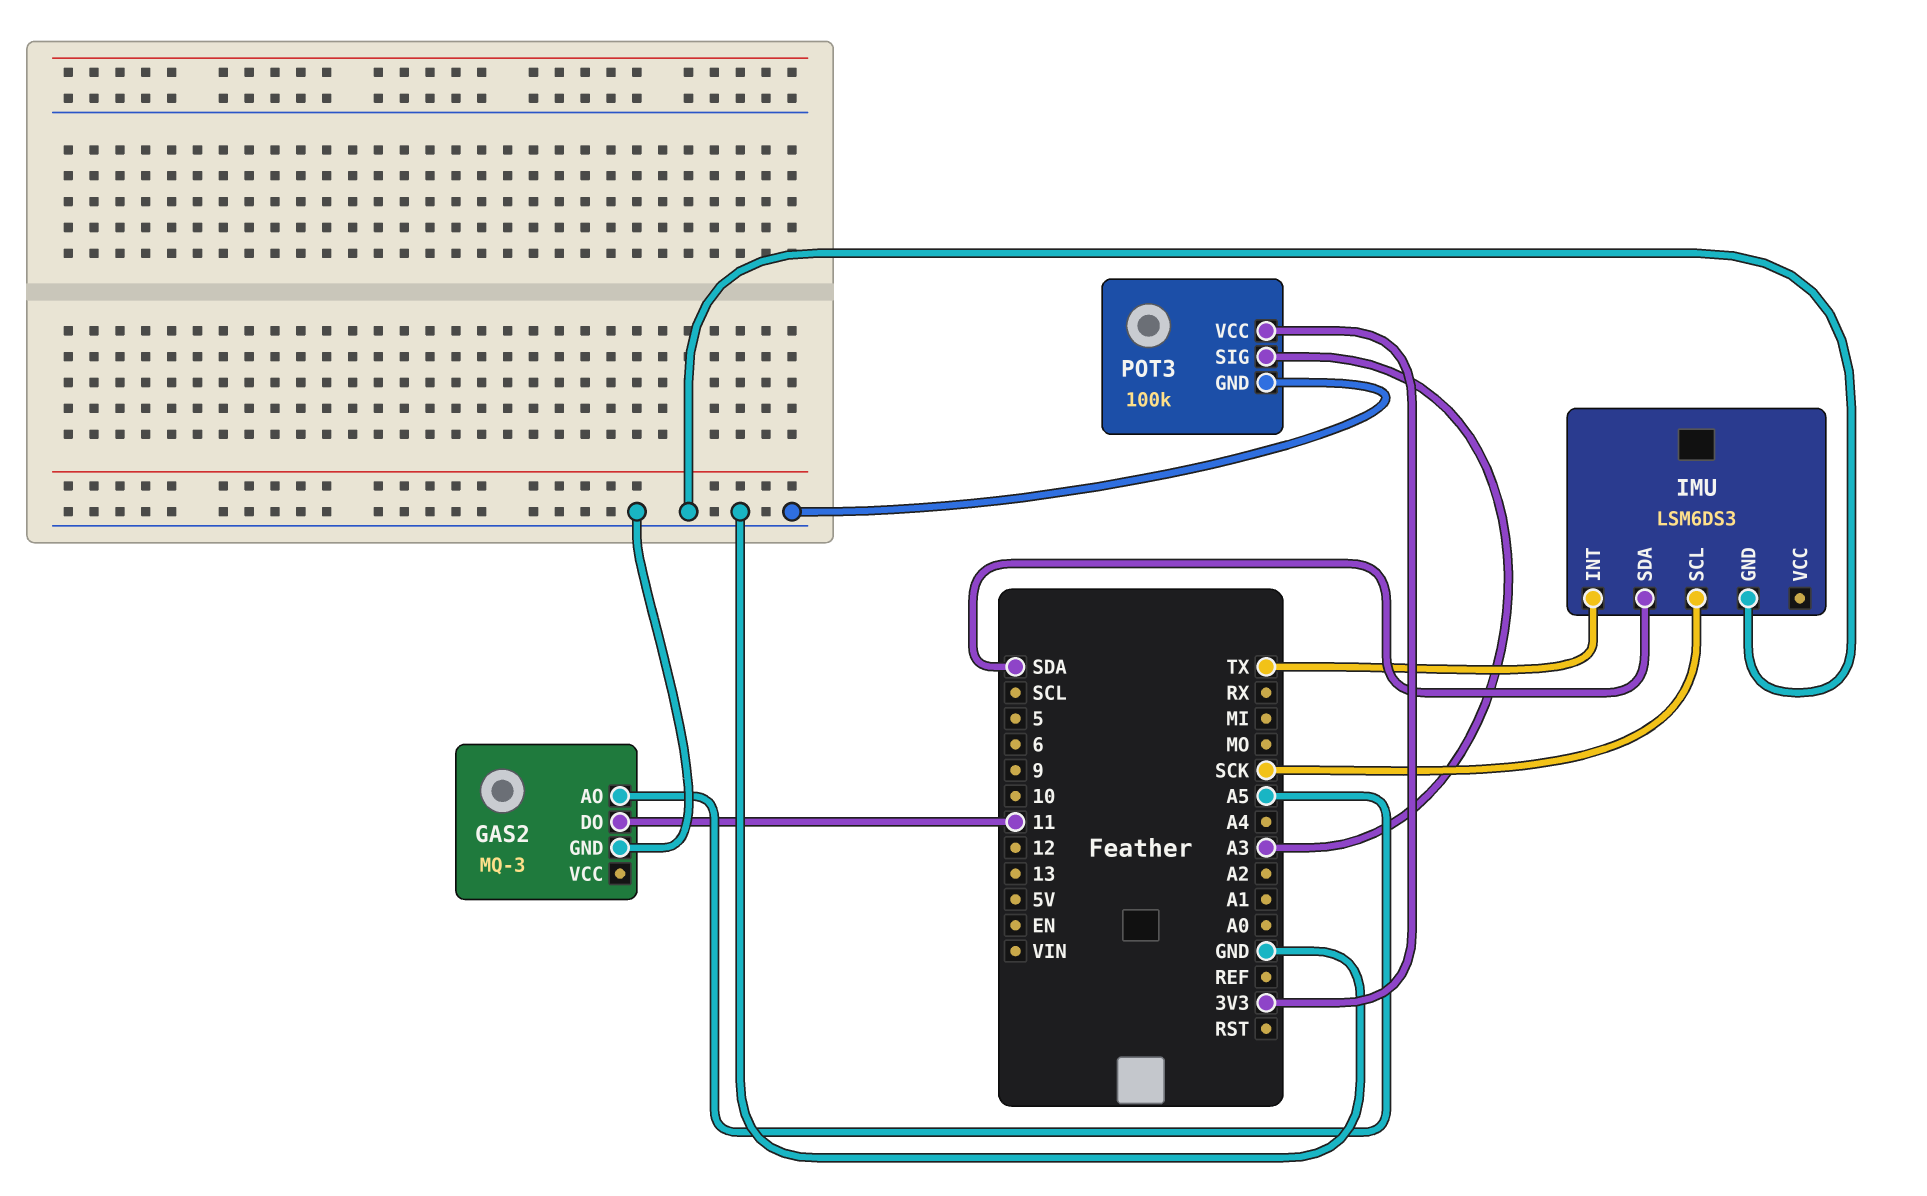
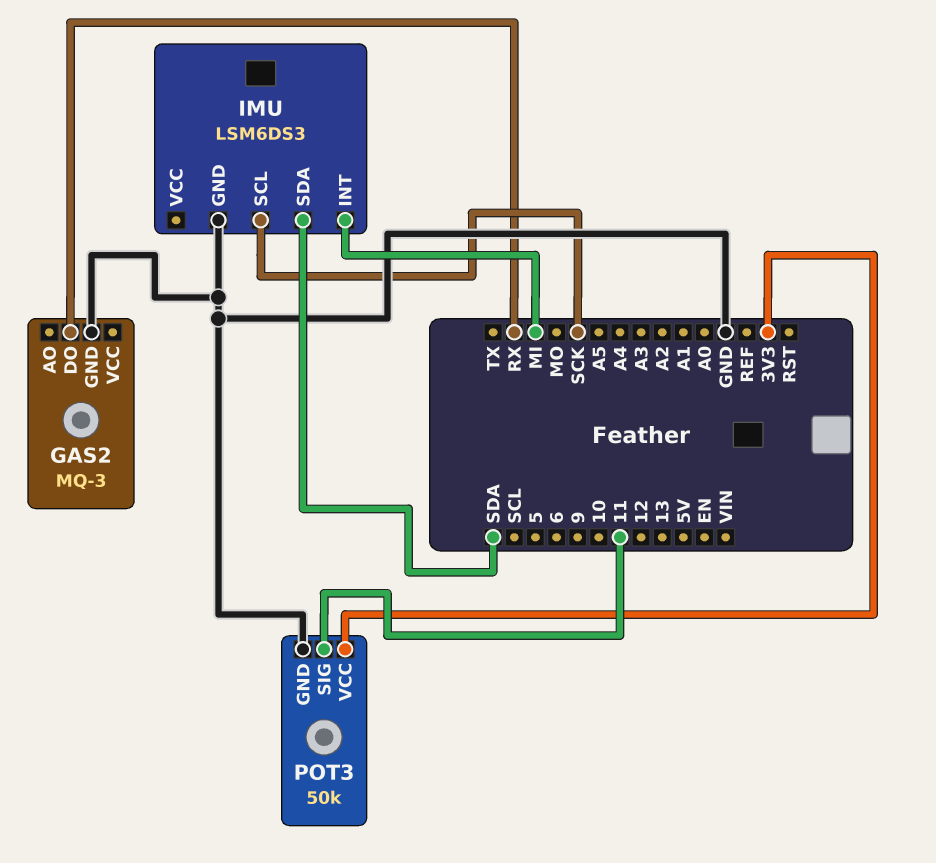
GAS2 pin AO: A5 -> none
GAS2 pin DO: 11 -> RX
IMU pin INT: TX -> MI
POT3: 100k -> 50k
POT3 pin SIG: A3 -> 11

